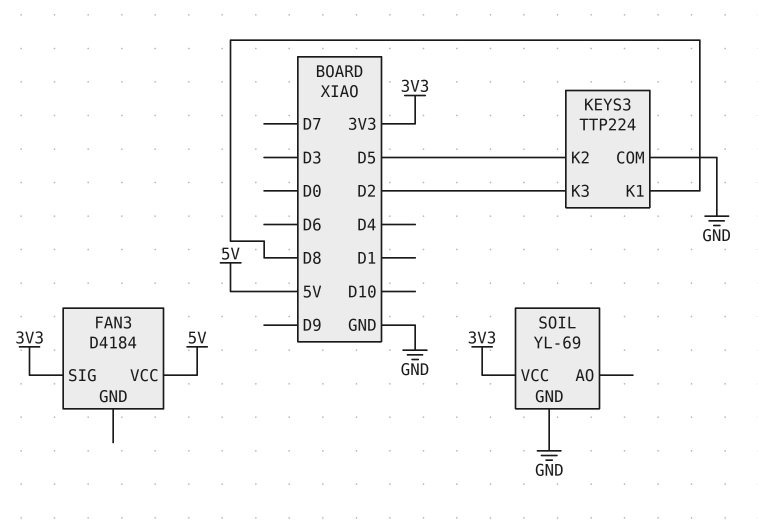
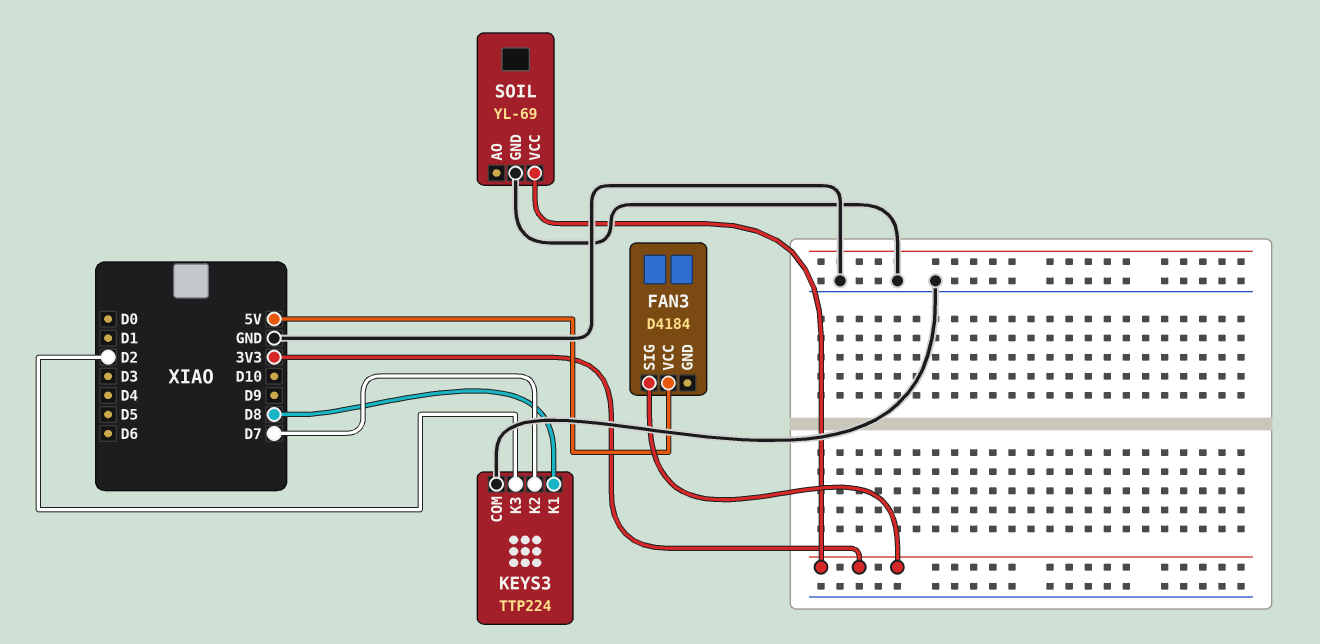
KEYS3 pin K2: D5 -> D7

